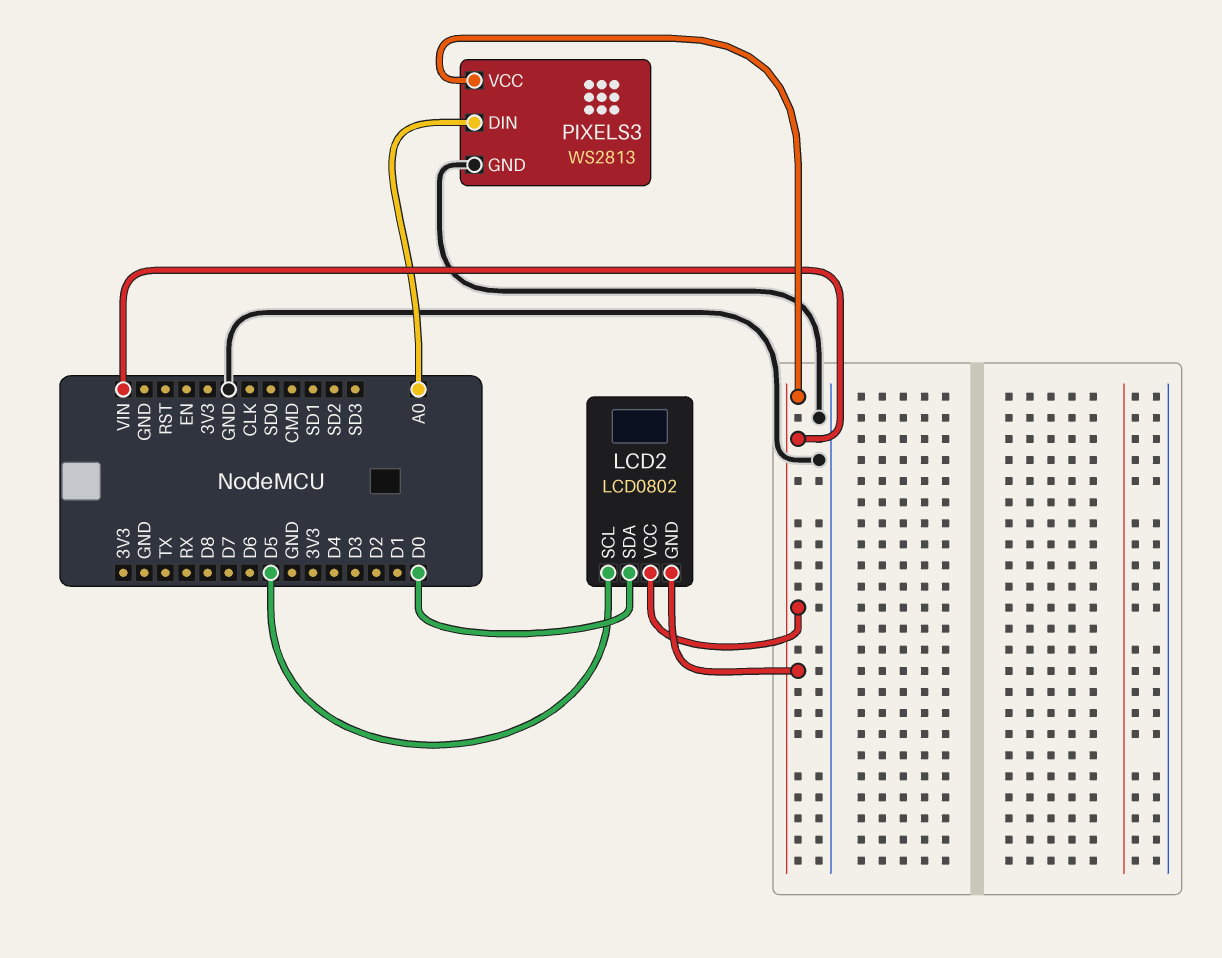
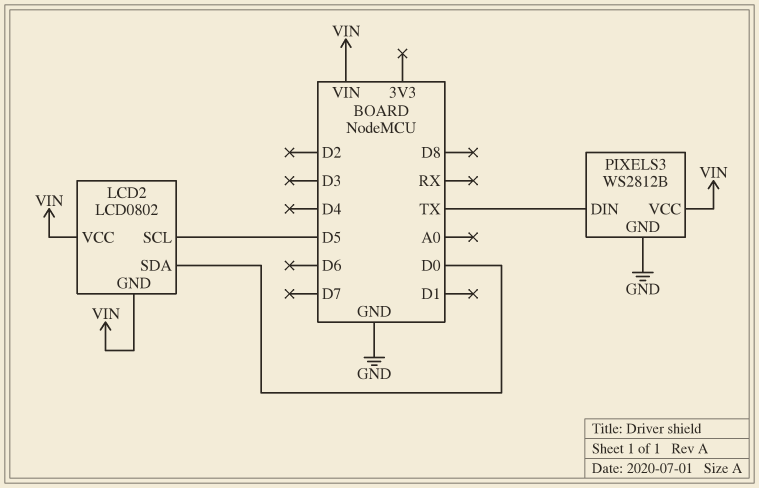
PIXELS3: WS2813 -> WS2812B
PIXELS3 pin DIN: A0 -> TX

